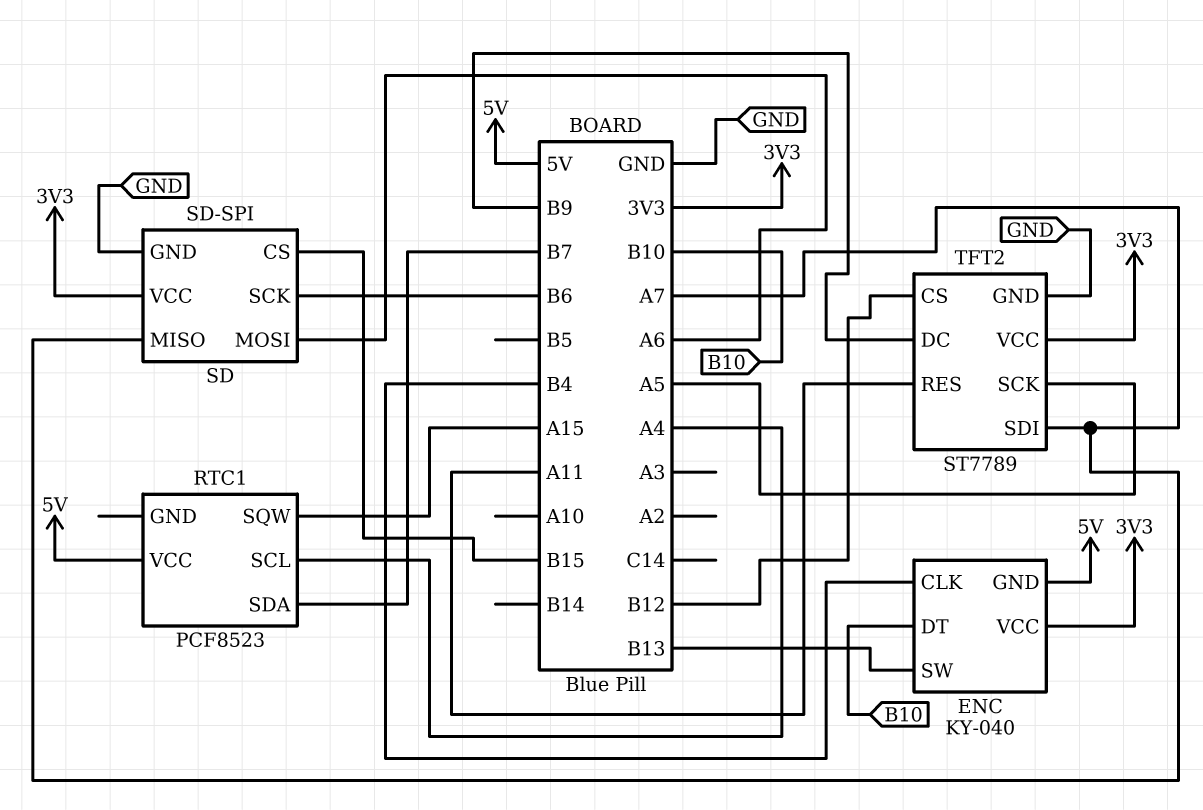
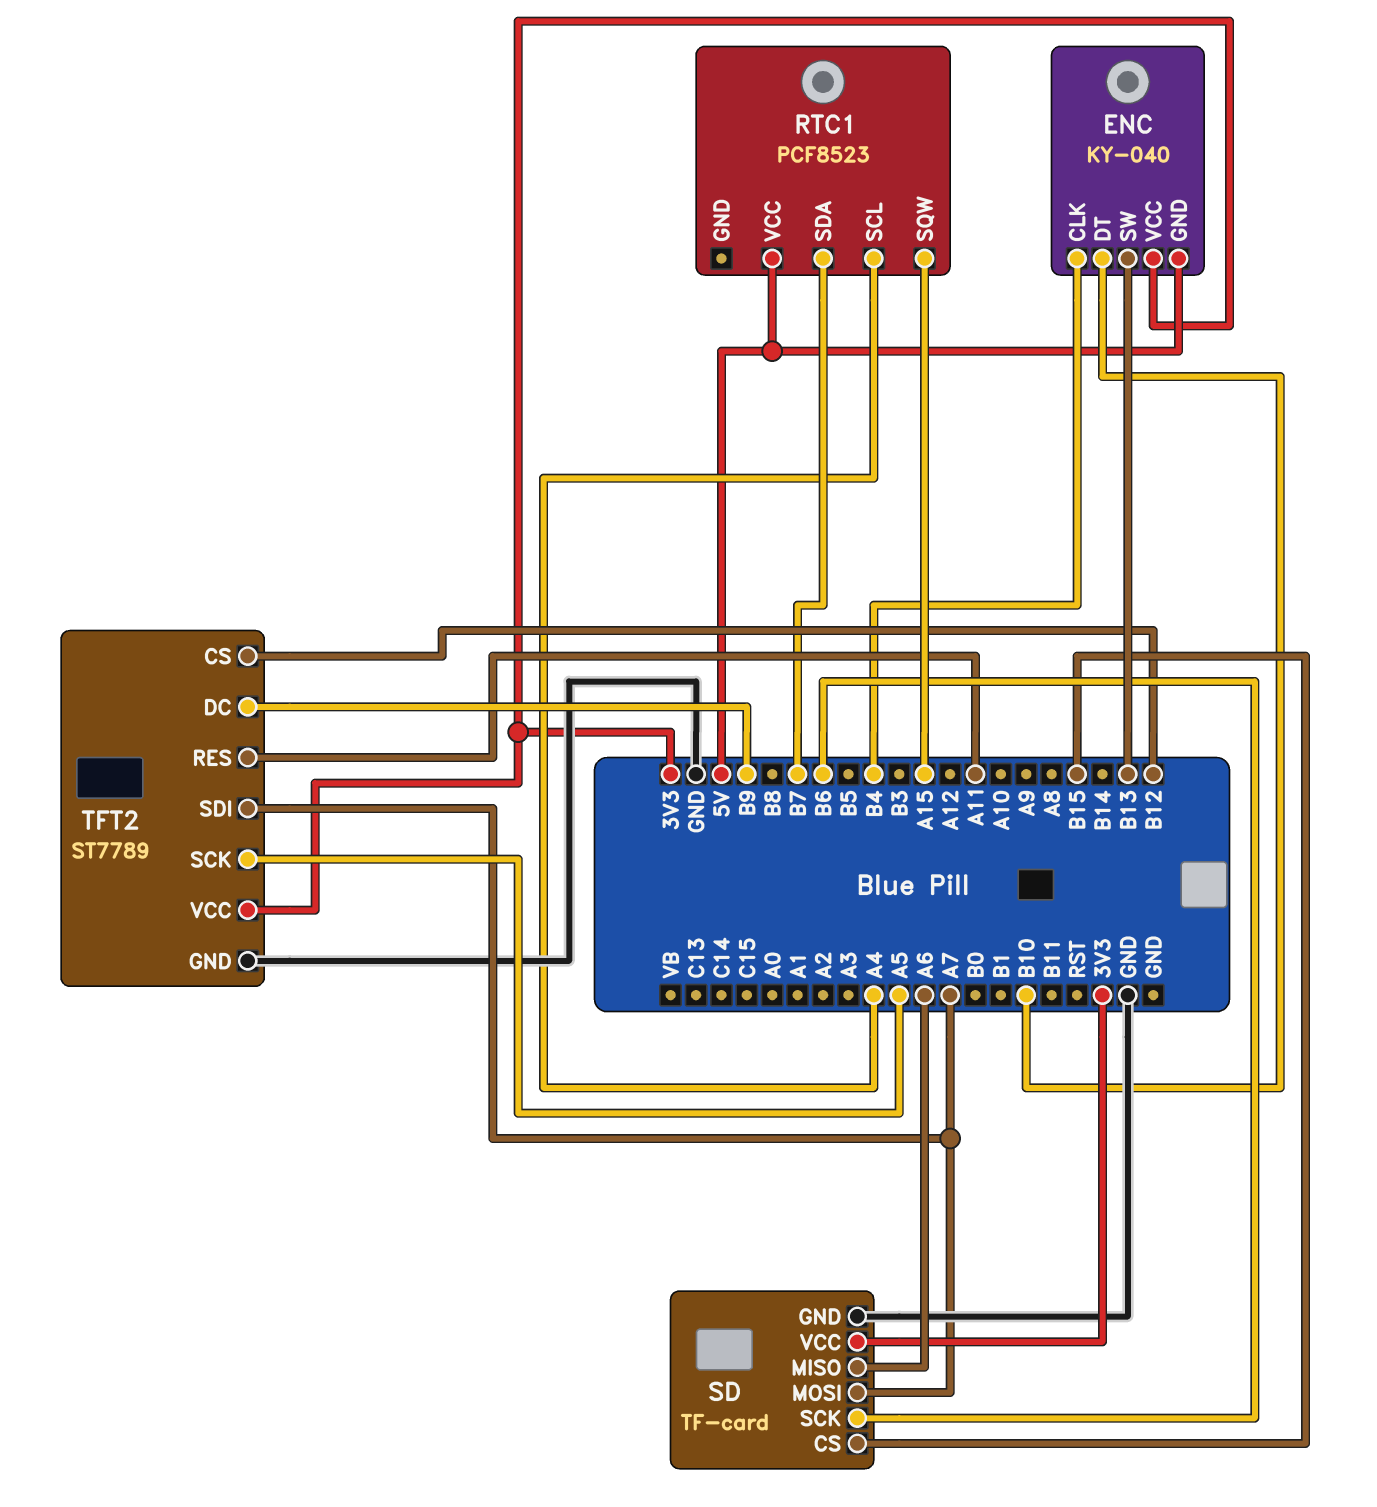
SD: SD-SPI -> TF-card
SD pin MISO: A7 -> A6
SD pin MOSI: A6 -> A7

